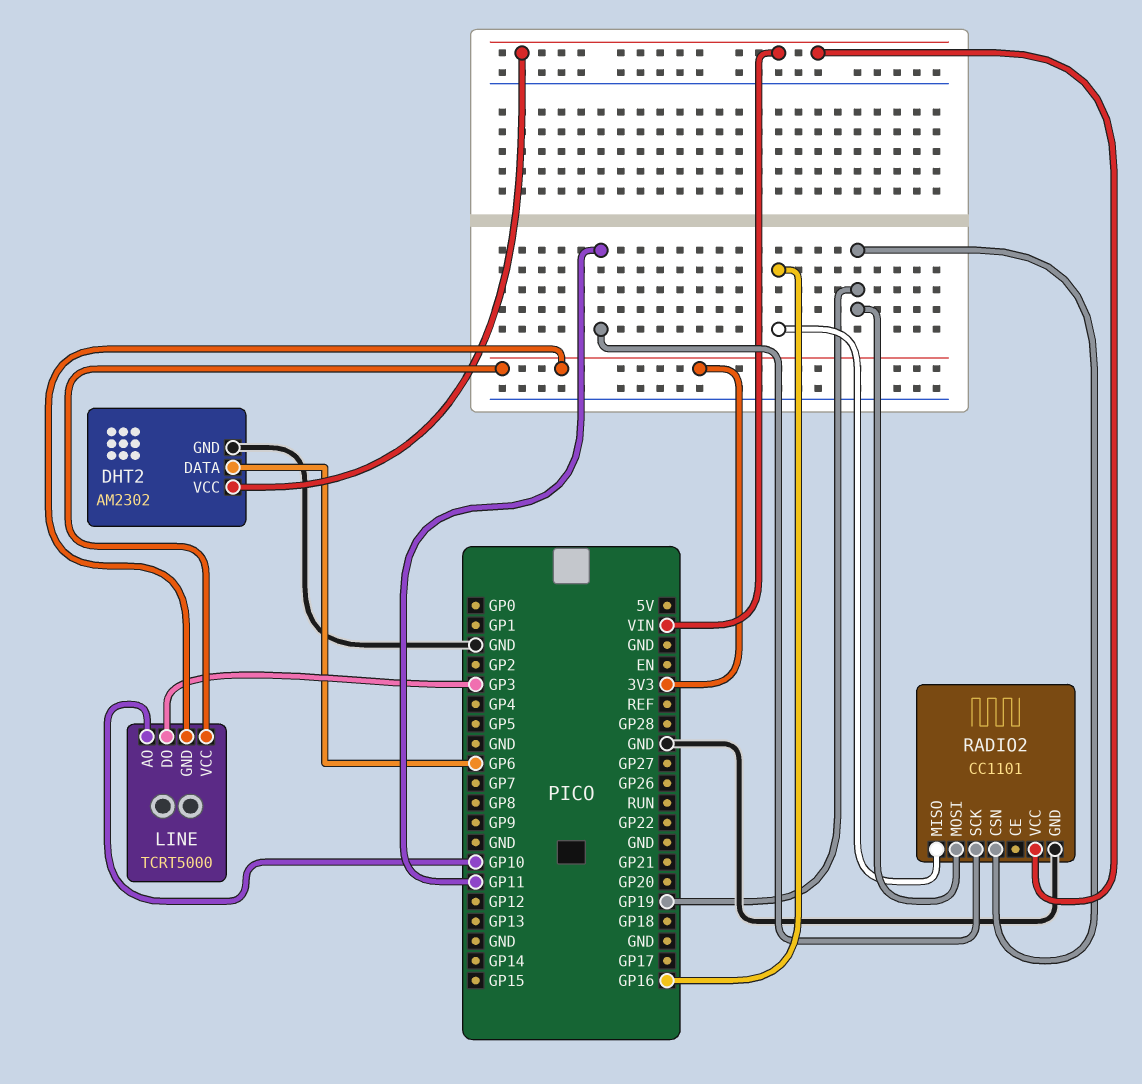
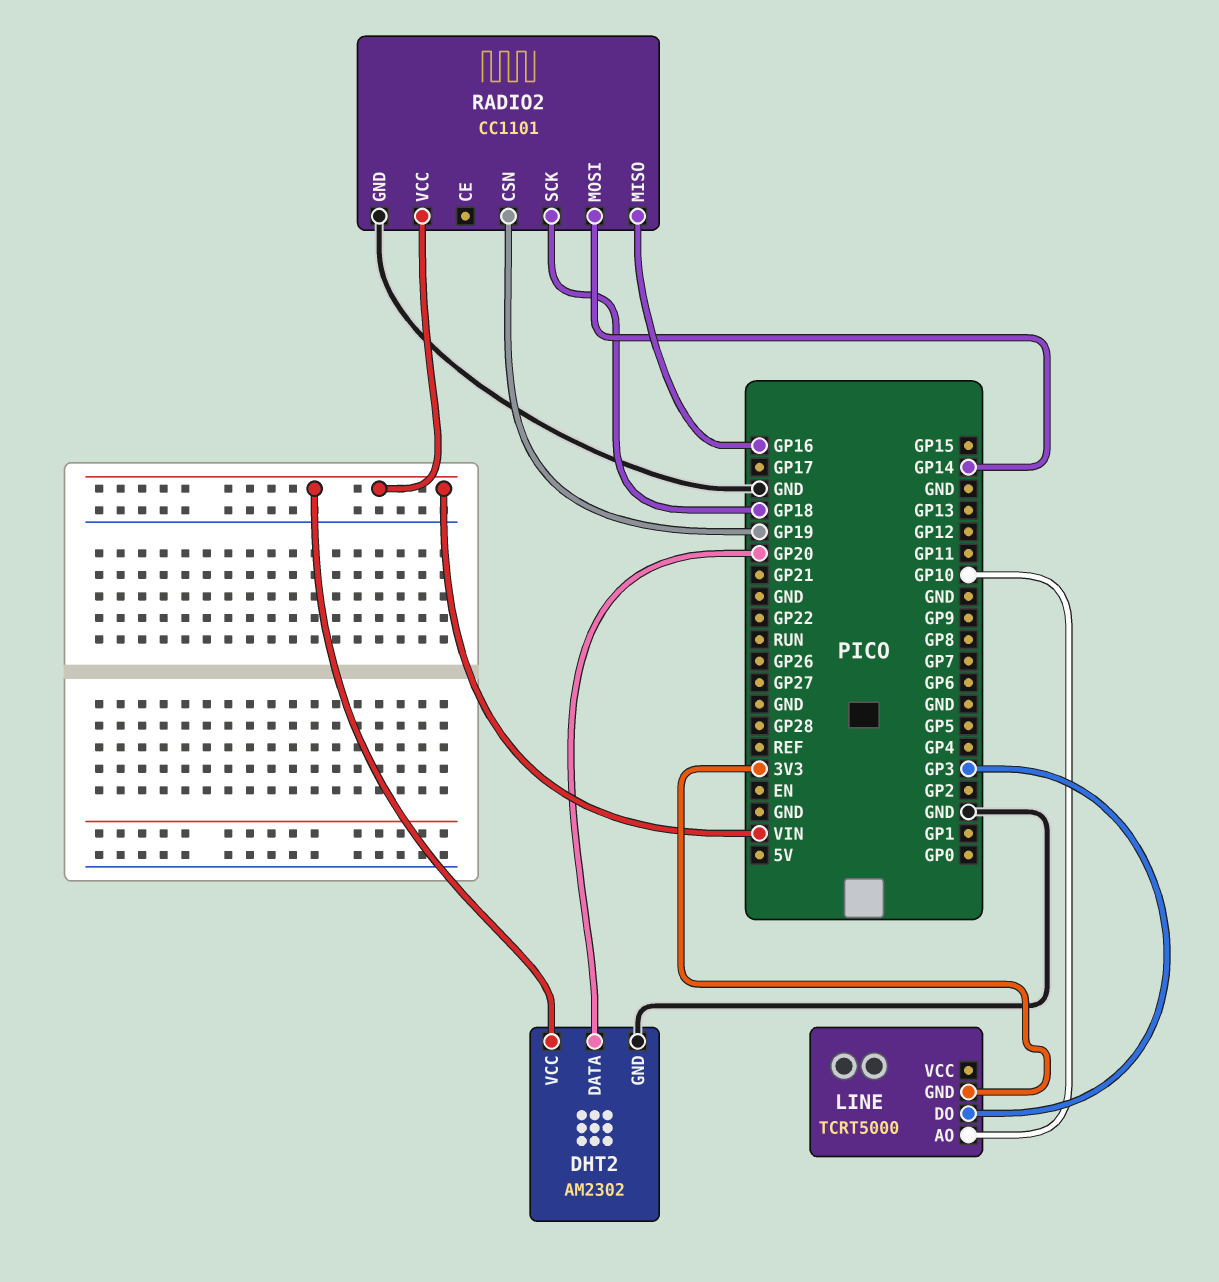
DHT2 pin DATA: GP6 -> GP20
LINE pin VCC: 3V3 -> none
RADIO2 pin MOSI: GP19 -> GP14
RADIO2 pin SCK: GP11 -> GP18

